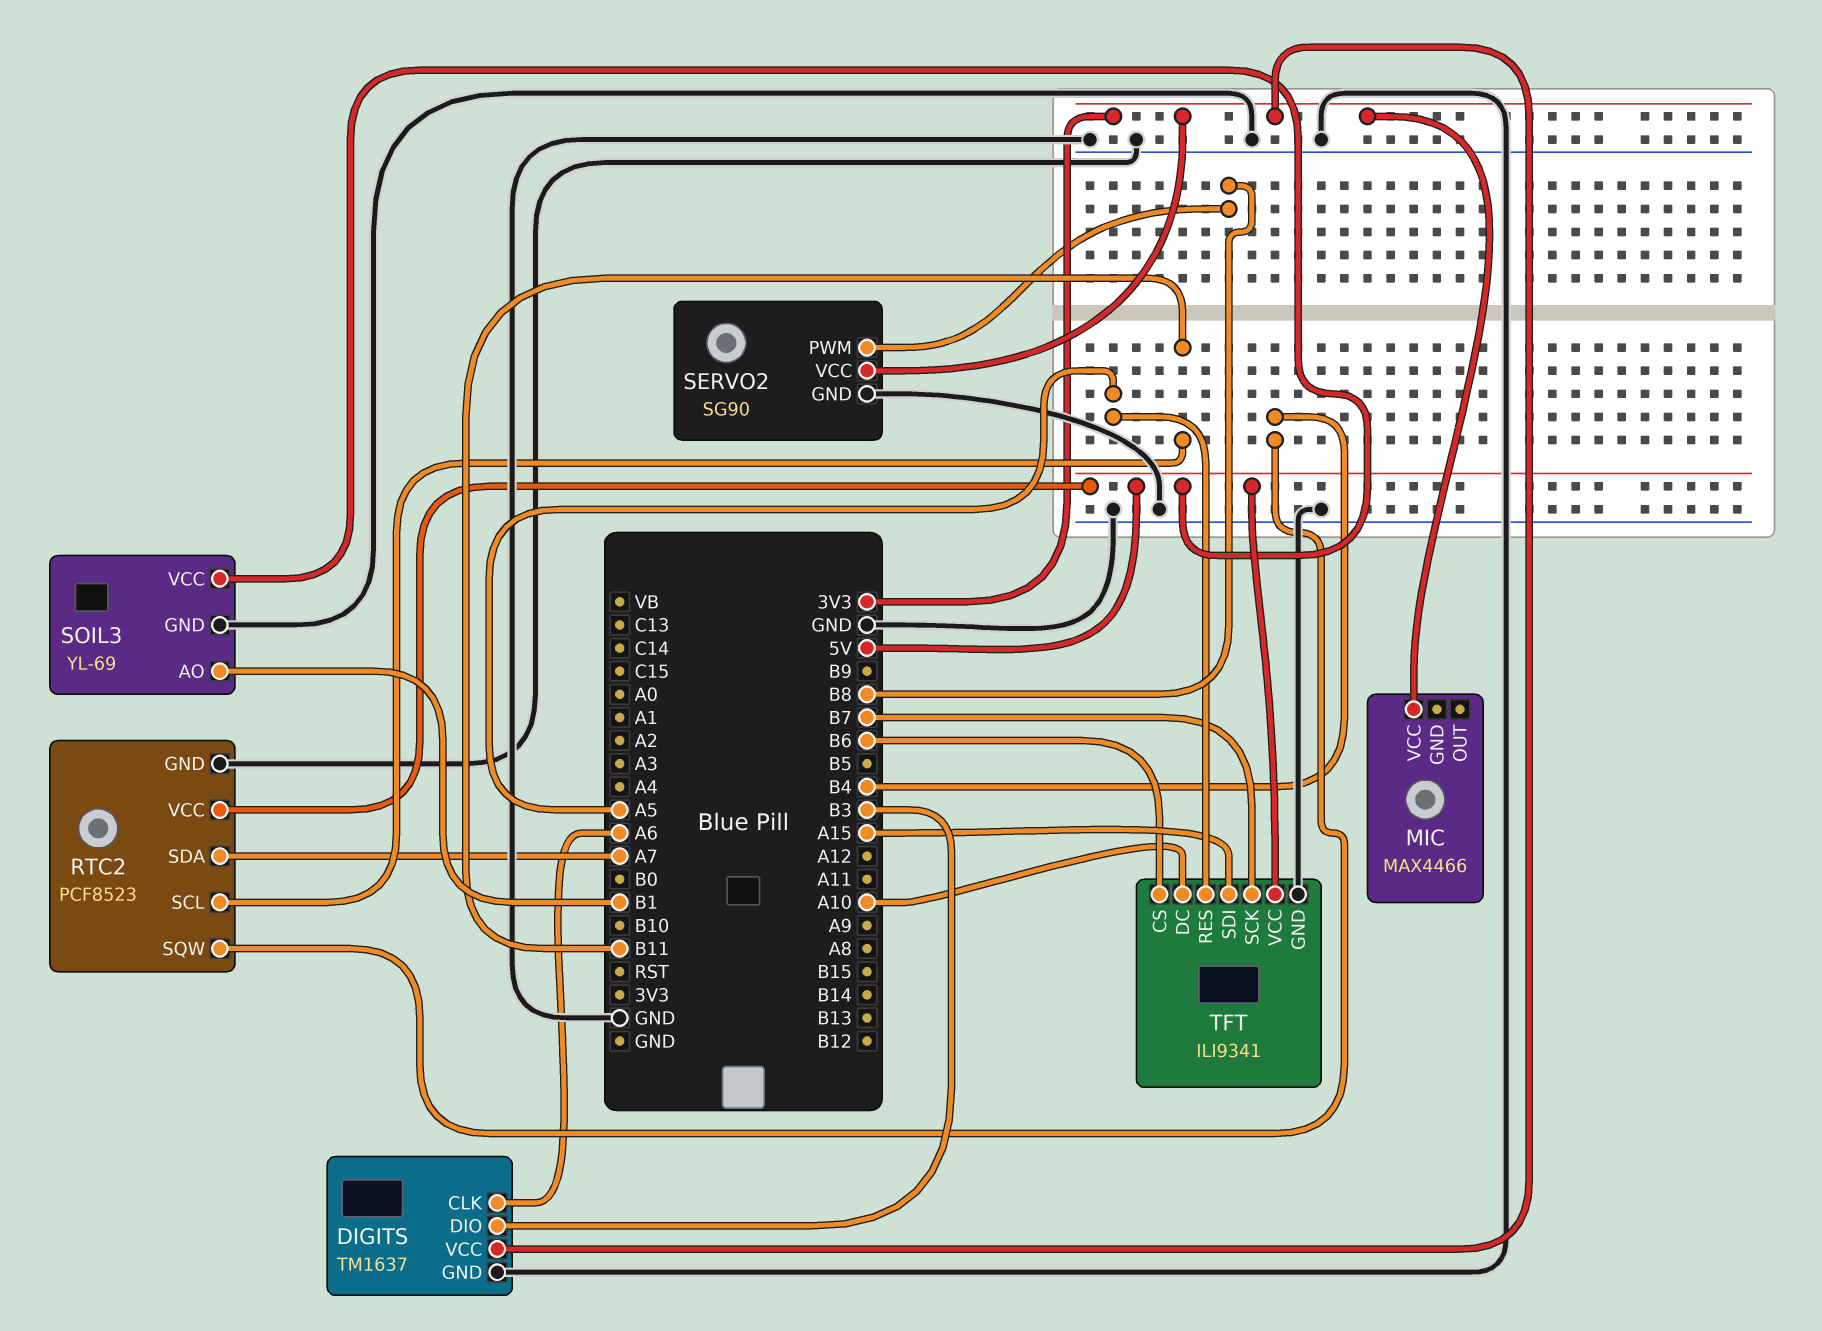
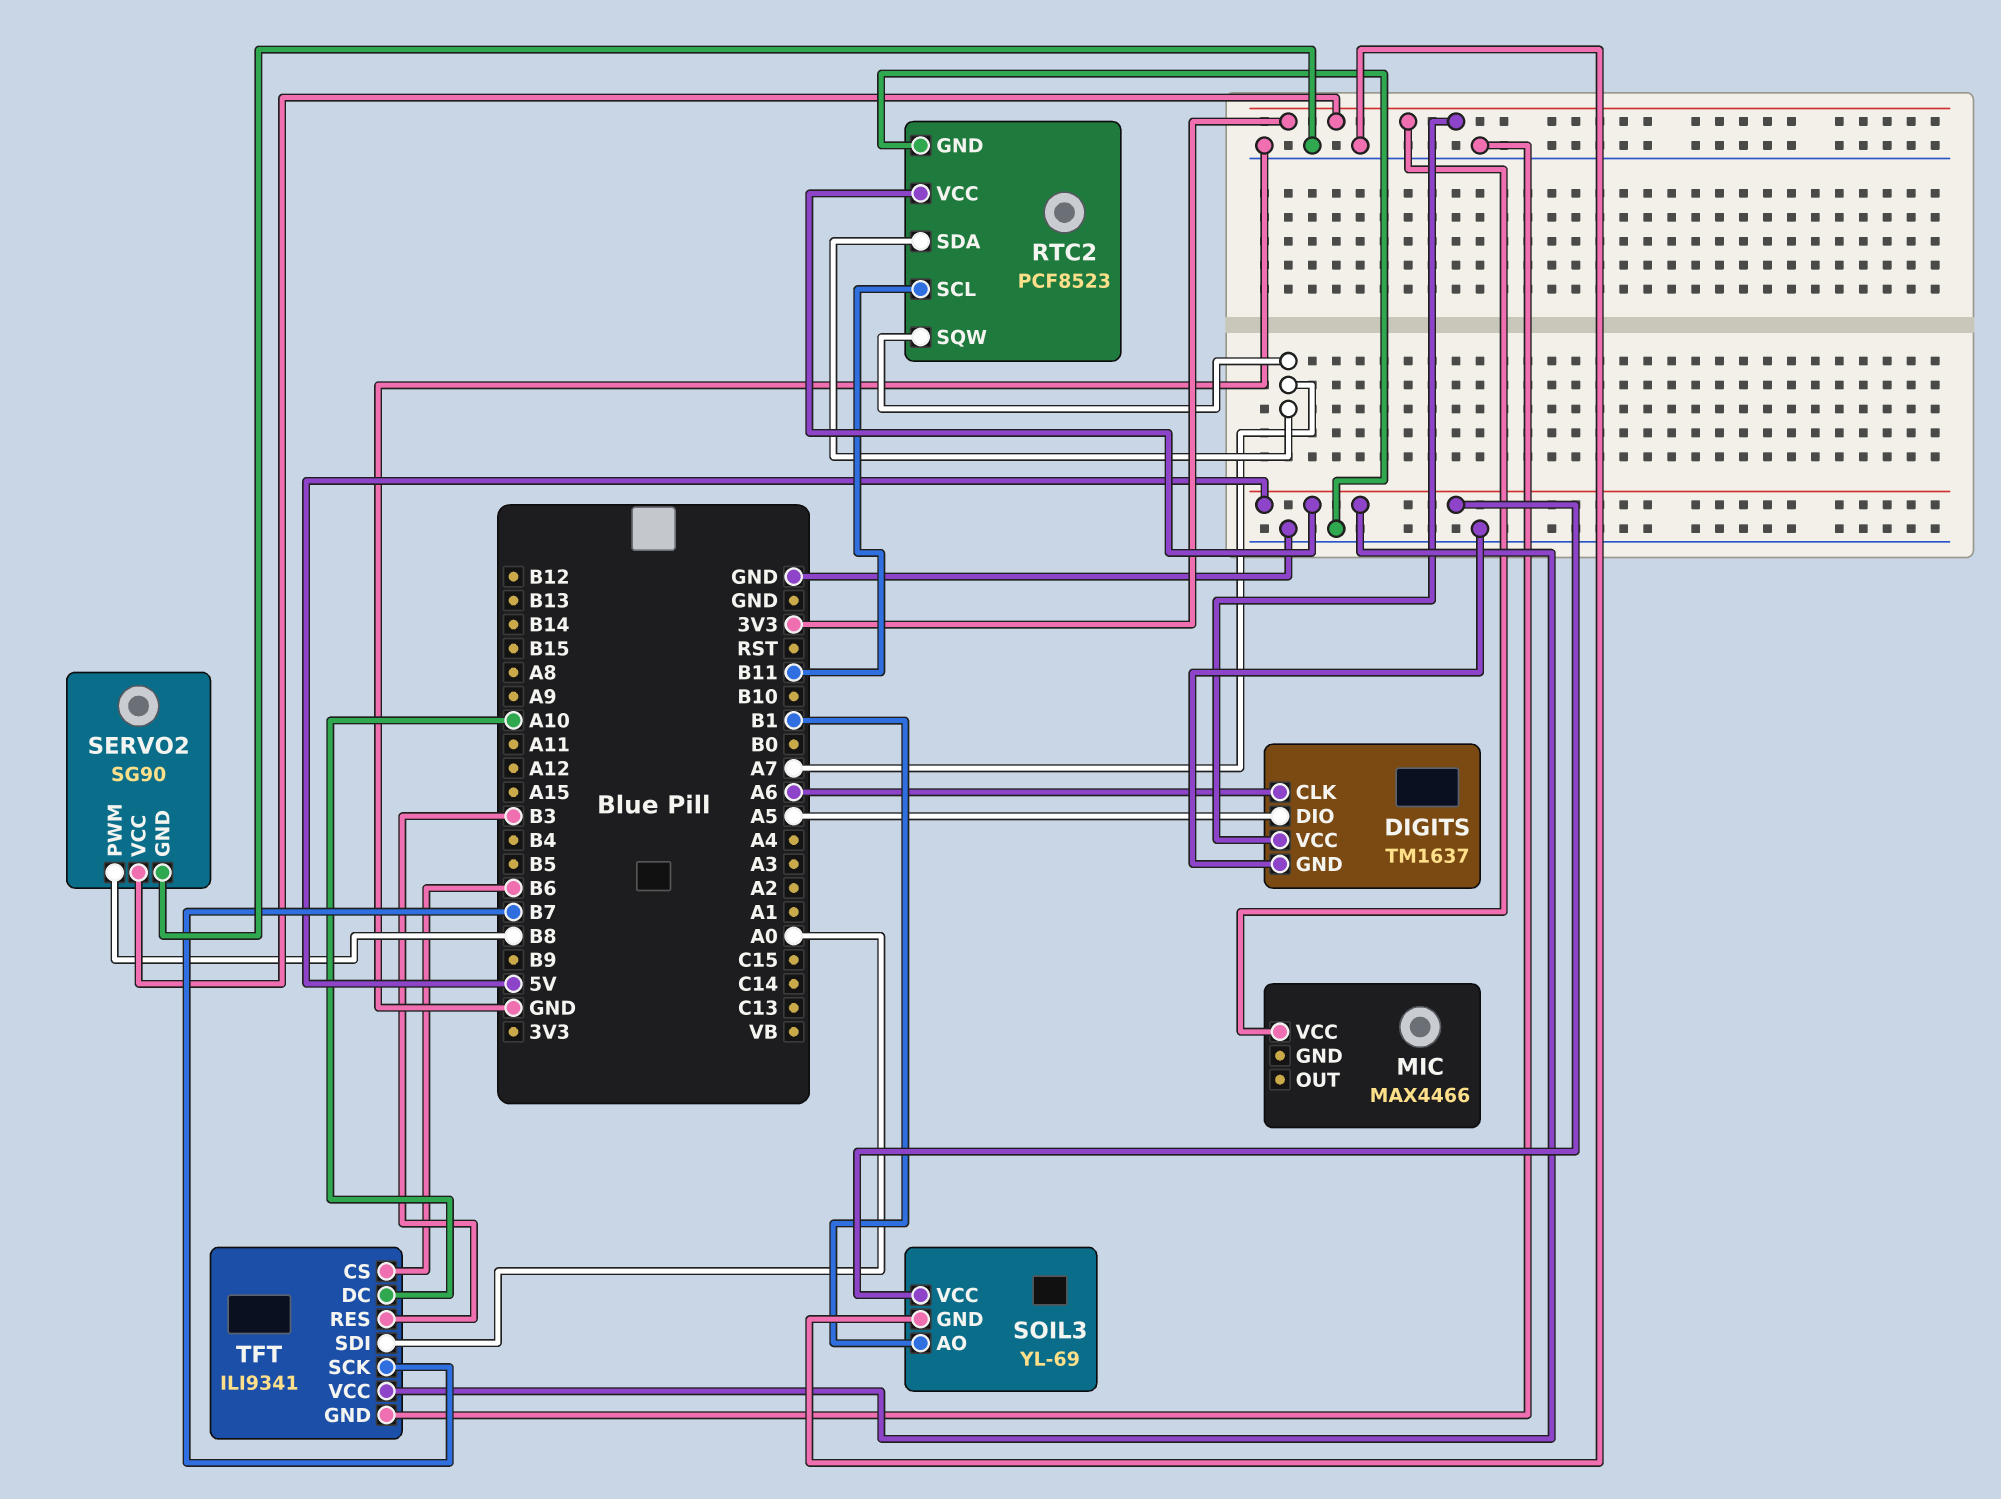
DIGITS pin DIO: B3 -> A5
RTC2 pin SQW: B4 -> A7
TFT pin RES: A5 -> B3
TFT pin SDI: A15 -> A0

